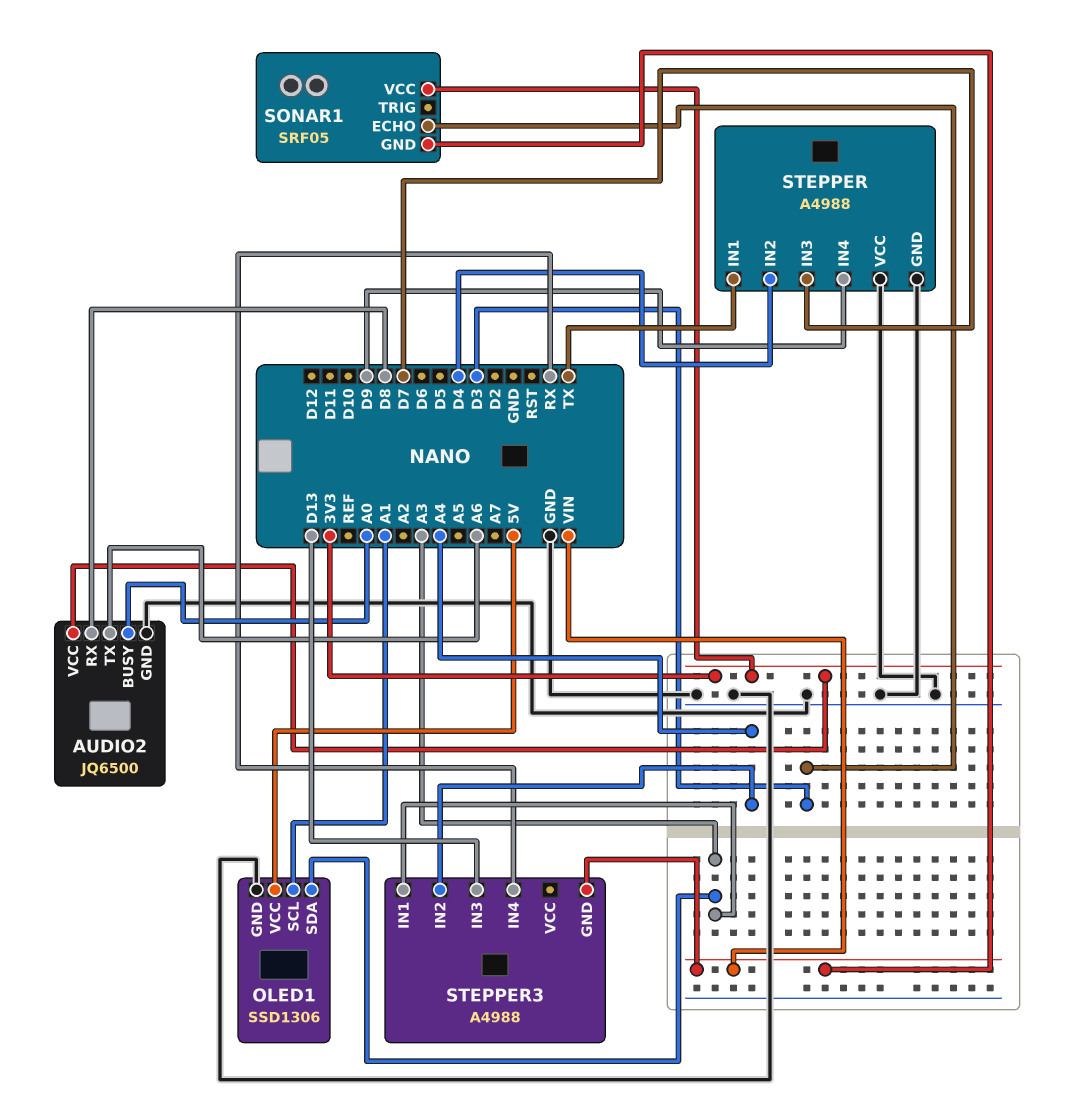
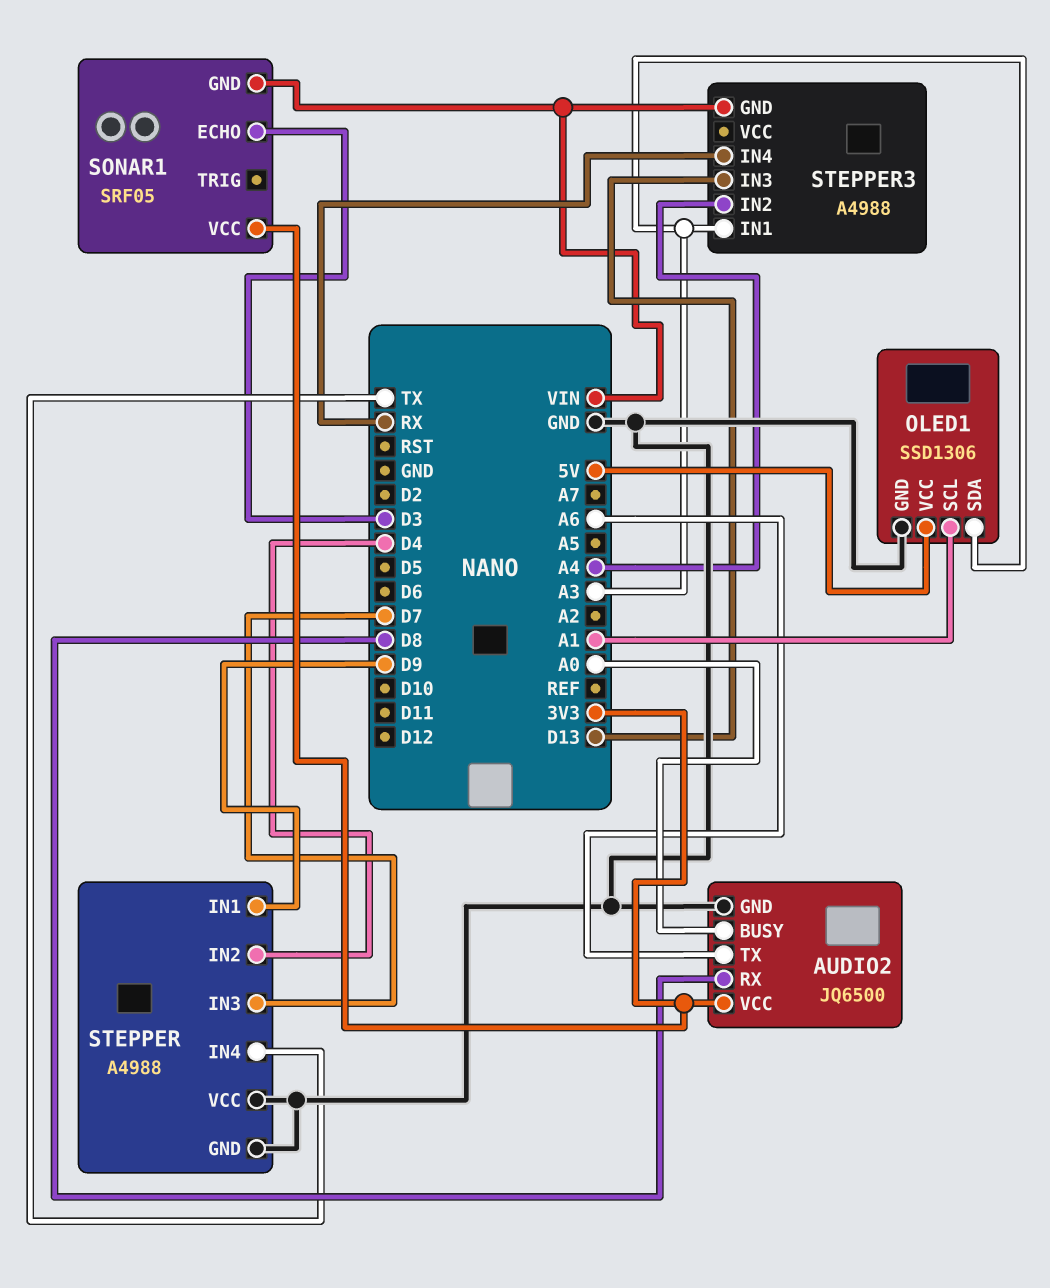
STEPPER pin IN1: TX -> D9
STEPPER pin IN4: D9 -> TX

